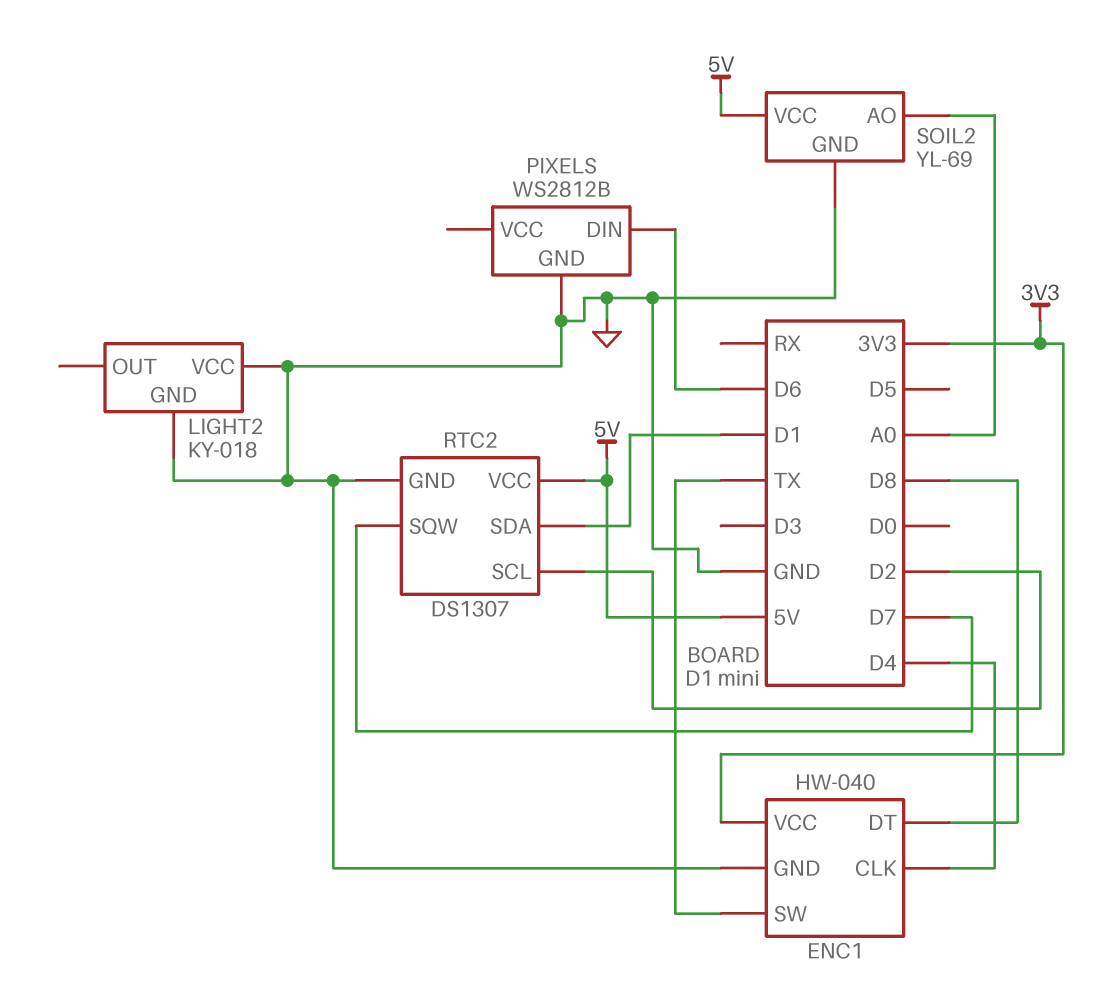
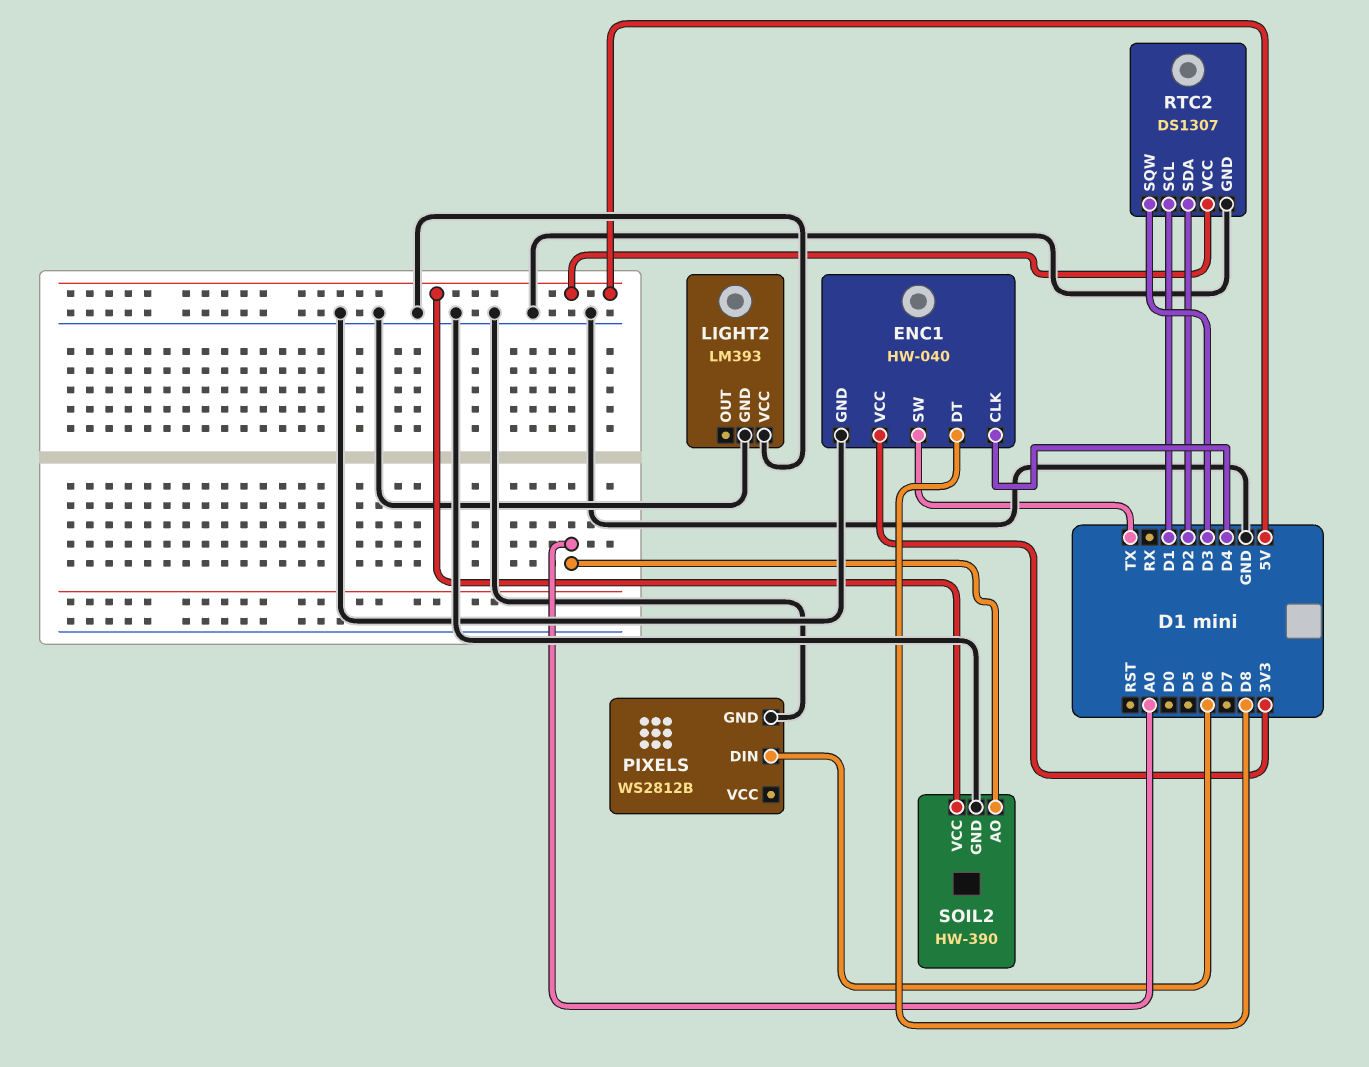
LIGHT2: KY-018 -> LM393
RTC2 pin SCL: D2 -> D1
RTC2 pin SDA: D1 -> D2
RTC2 pin SQW: D7 -> D3
SOIL2: YL-69 -> HW-390

